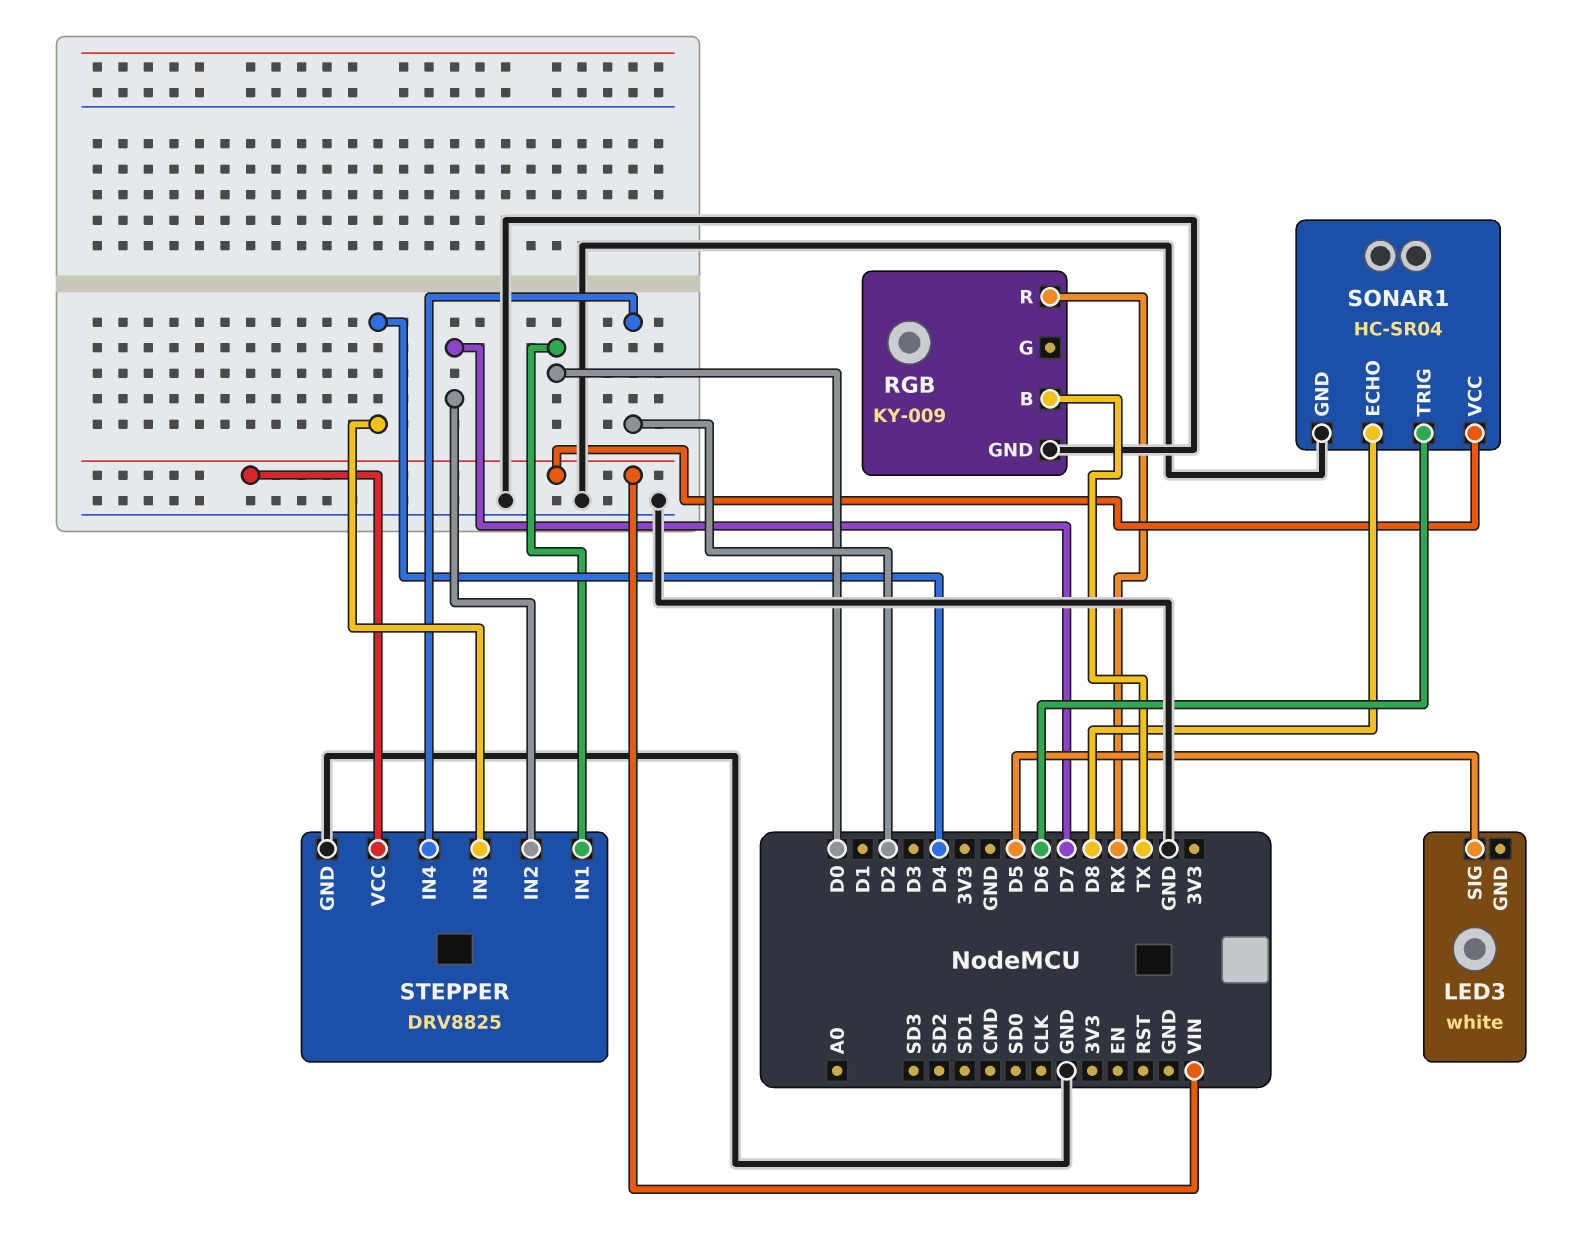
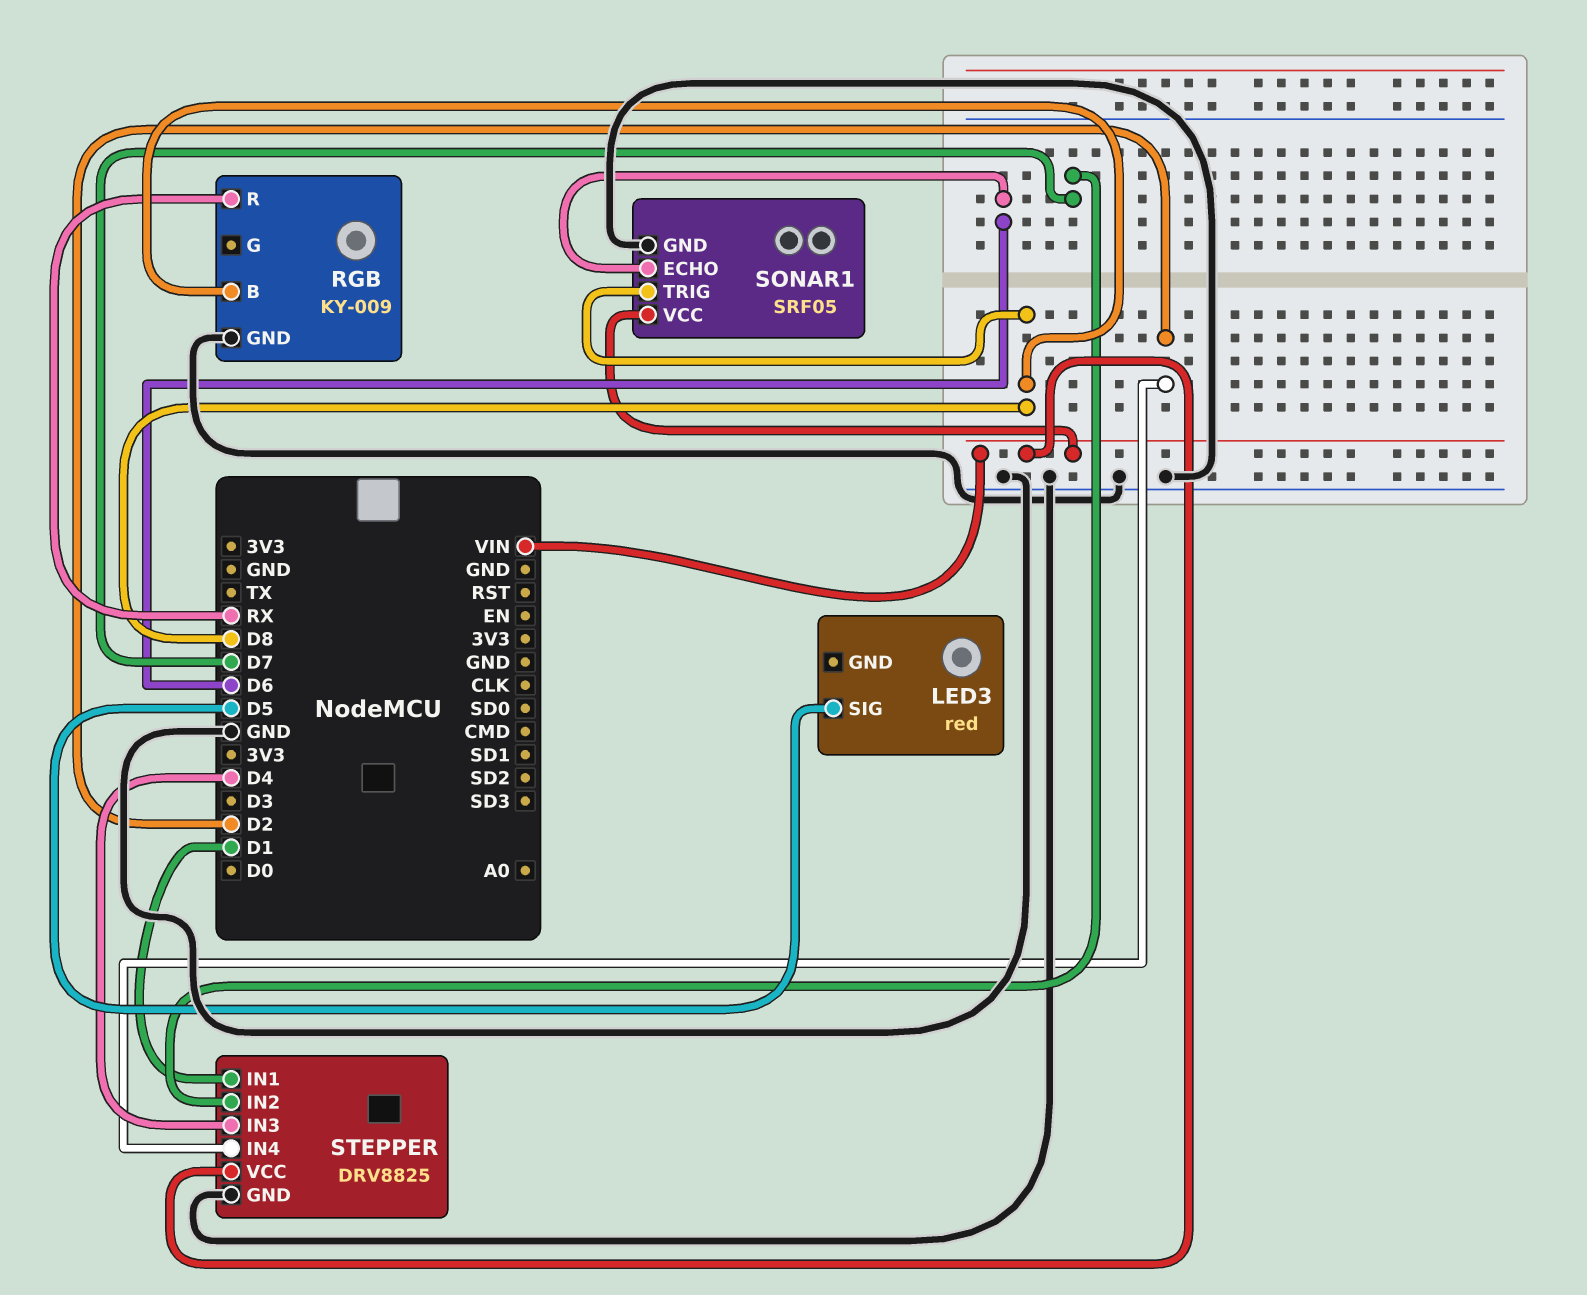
LED3: white -> red
RGB pin B: TX -> D8
SONAR1: HC-SR04 -> SRF05
SONAR1 pin ECHO: D8 -> D6
SONAR1 pin TRIG: D6 -> D8
STEPPER pin IN1: D0 -> D1

